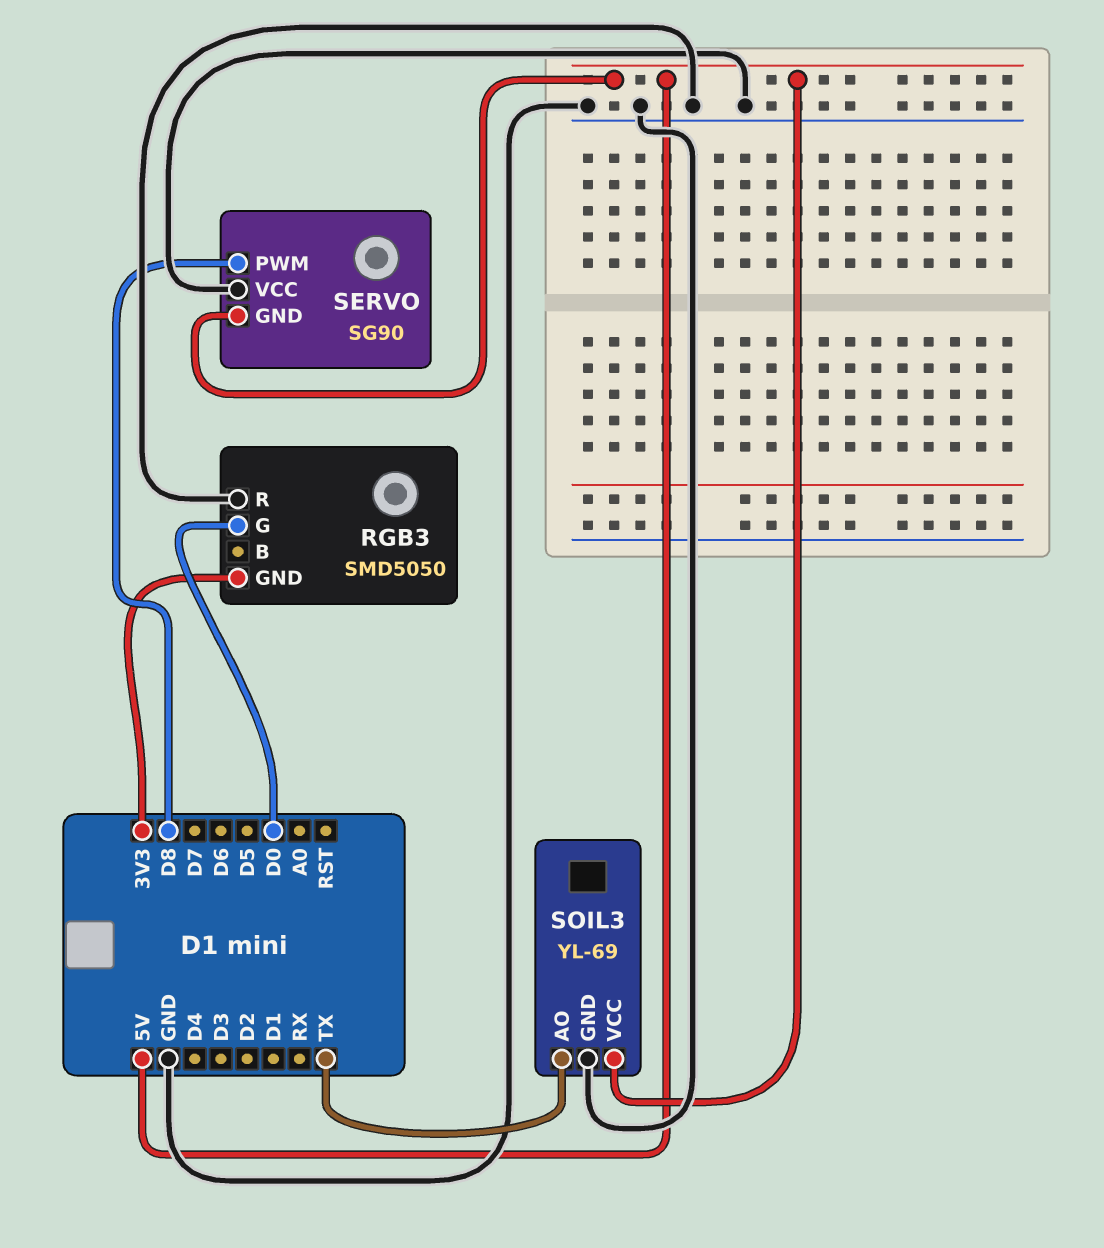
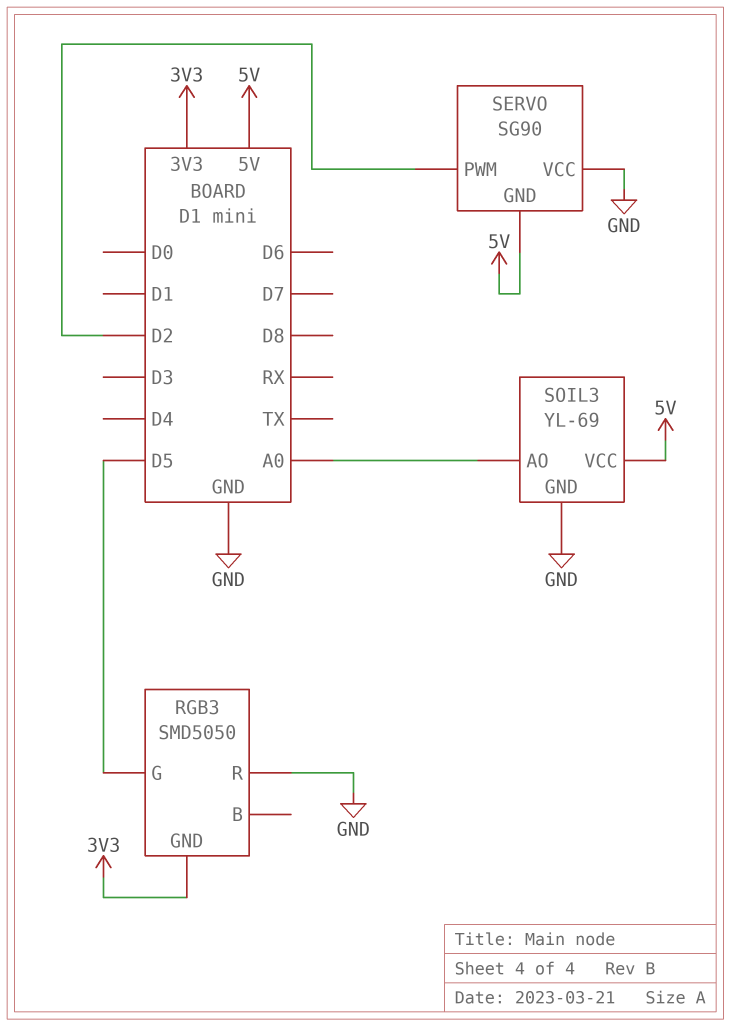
RGB3 pin G: D0 -> D5
SERVO pin PWM: D8 -> D2
SOIL3 pin AO: TX -> A0

